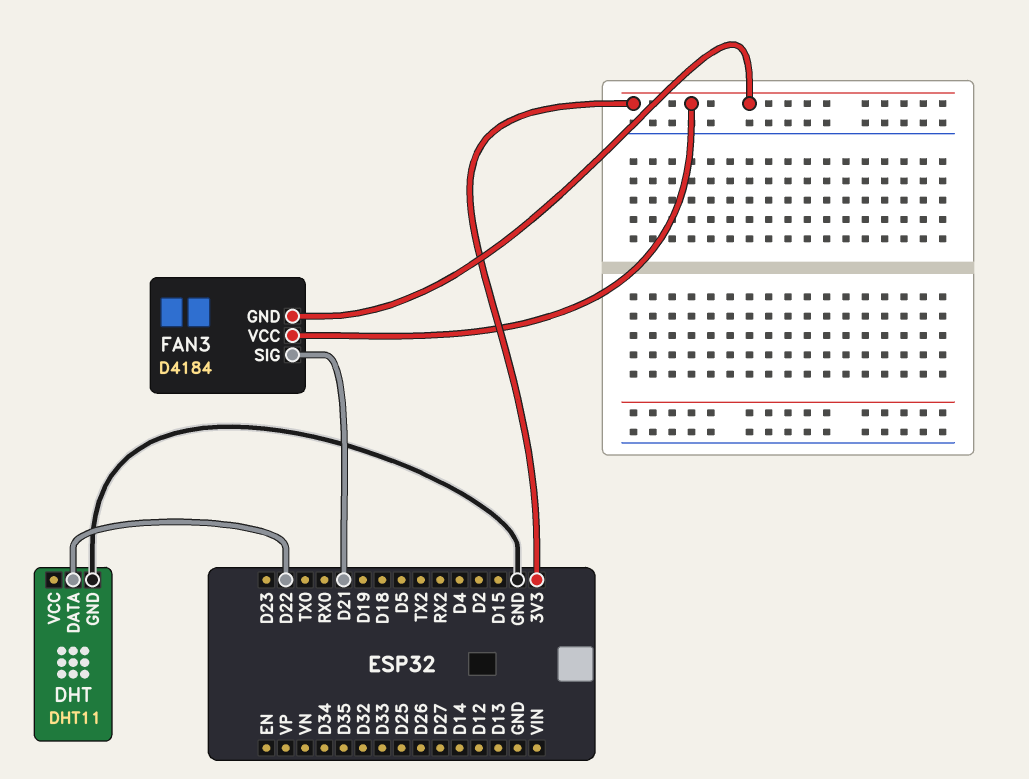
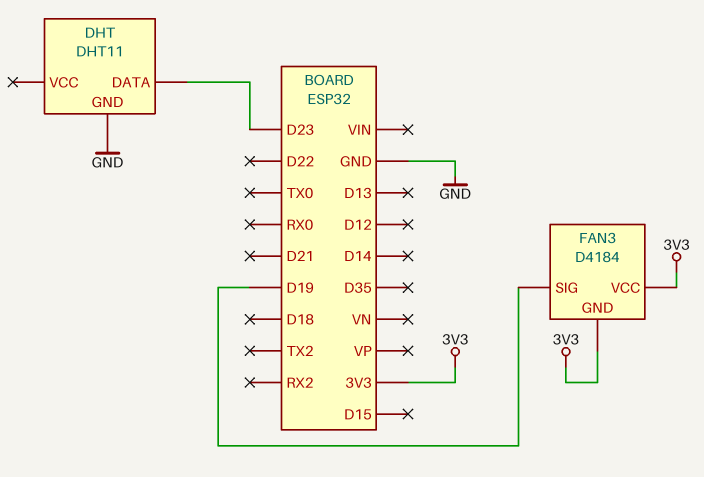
DHT pin DATA: D22 -> D23
FAN3 pin SIG: D21 -> D19

